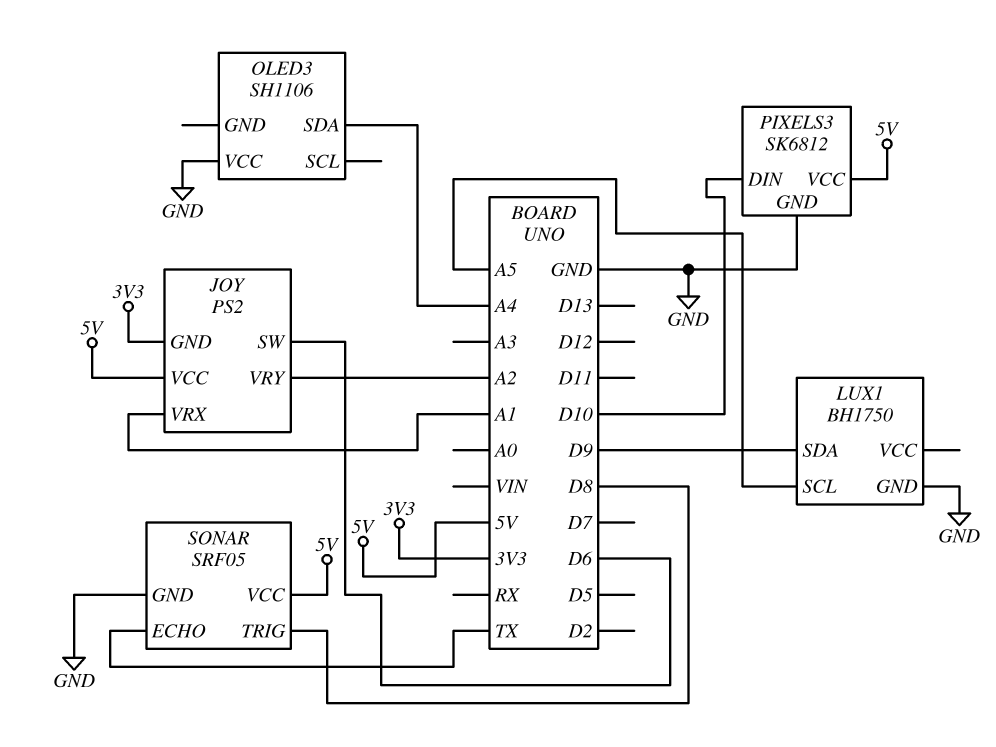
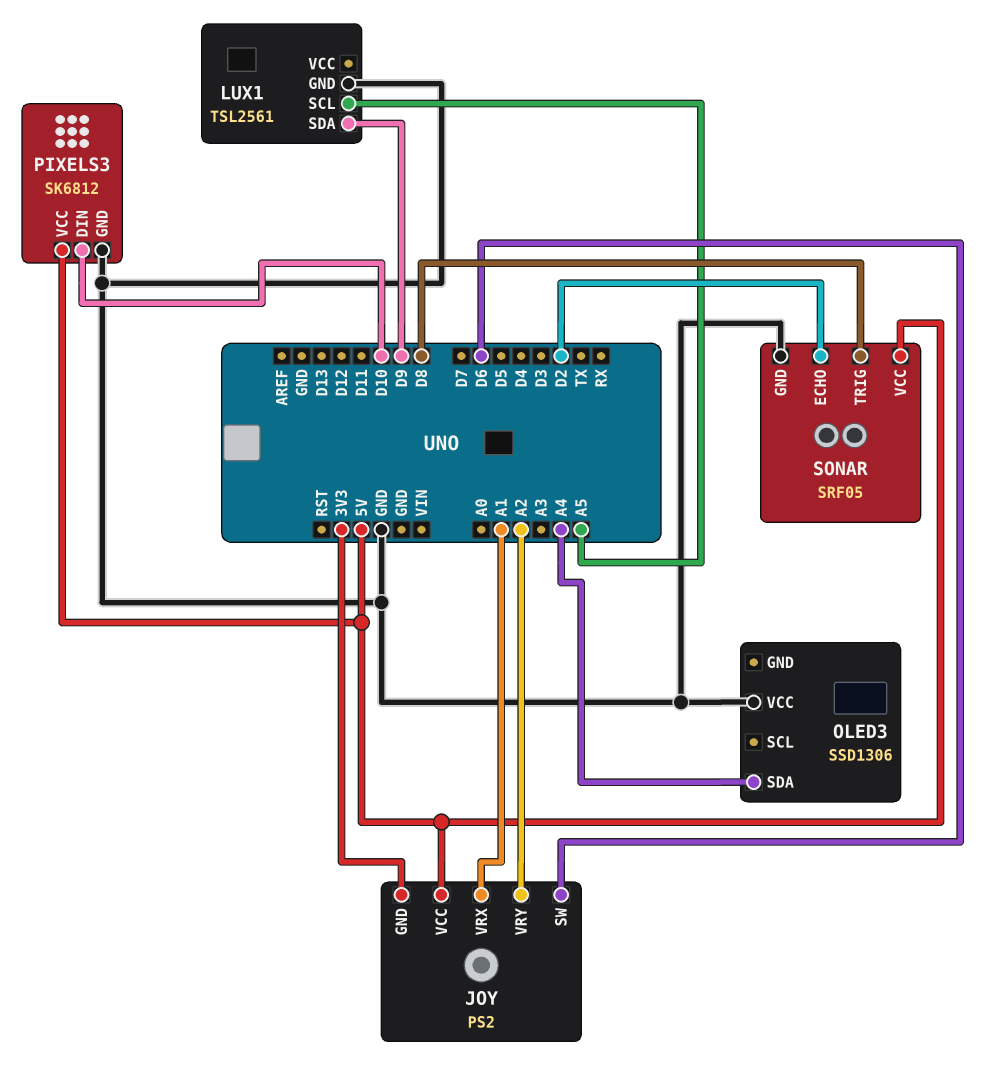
LUX1: BH1750 -> TSL2561
OLED3: SH1106 -> SSD1306
SONAR pin ECHO: TX -> D2

